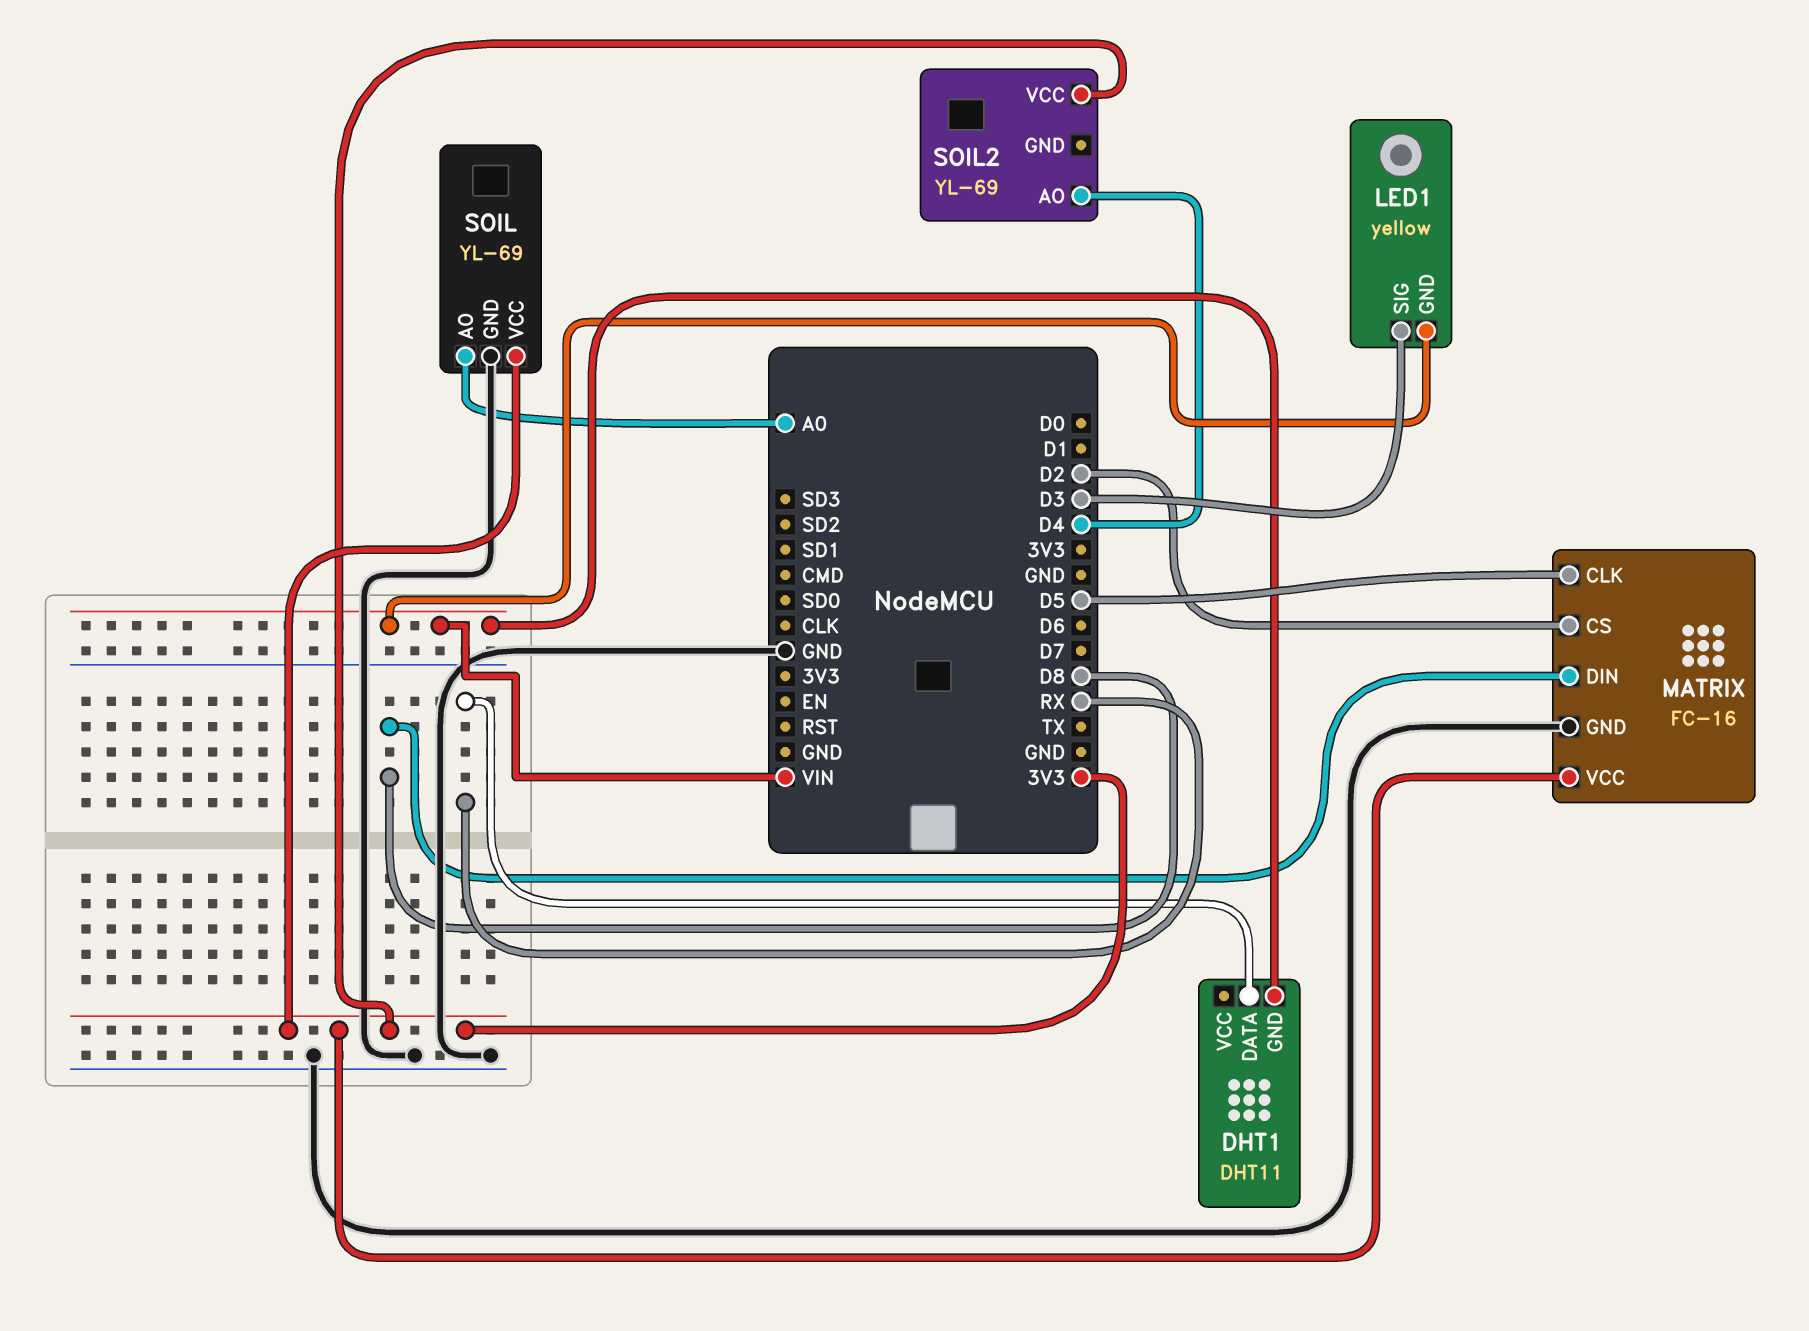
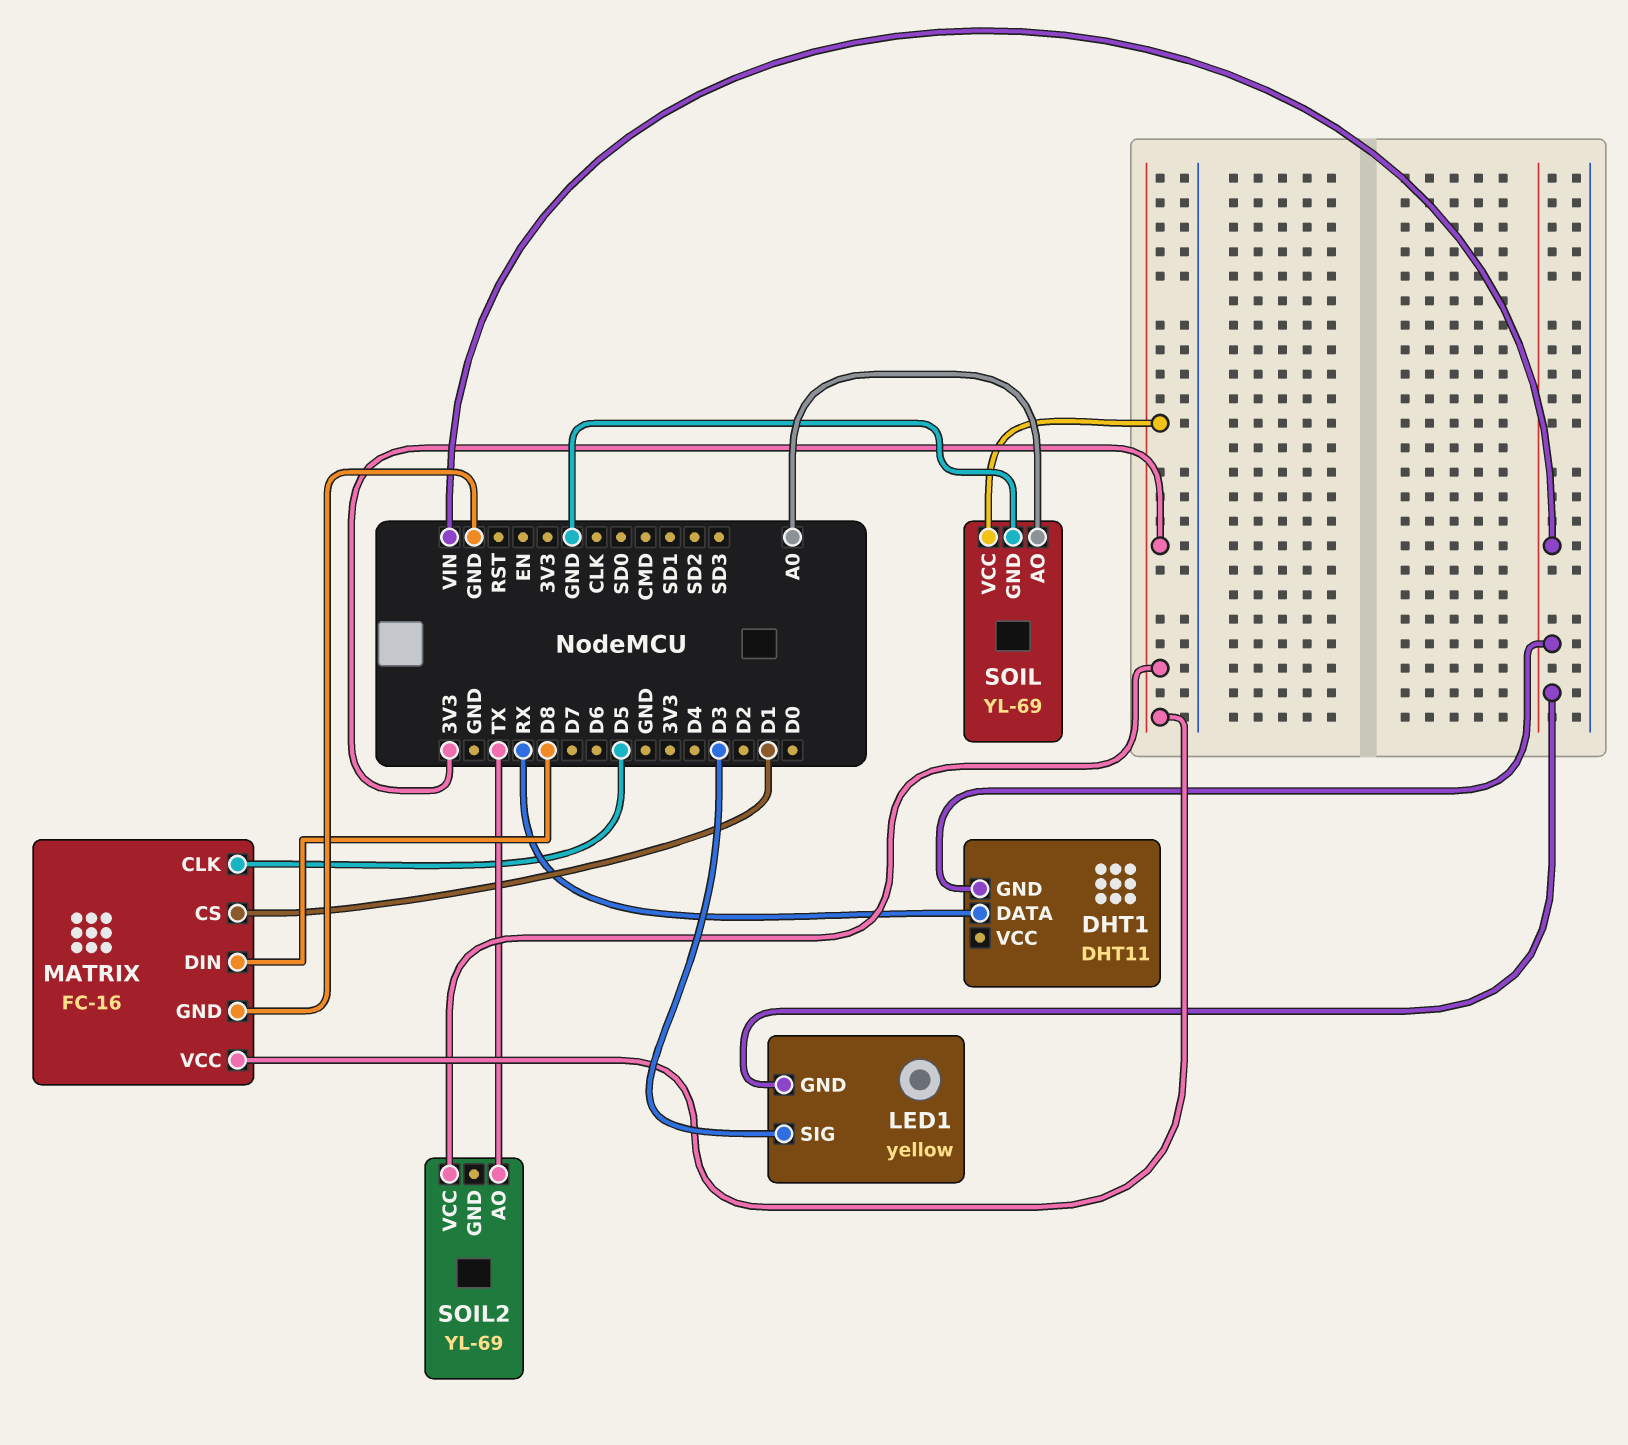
MATRIX pin CS: D2 -> D1
SOIL2 pin AO: D4 -> TX

